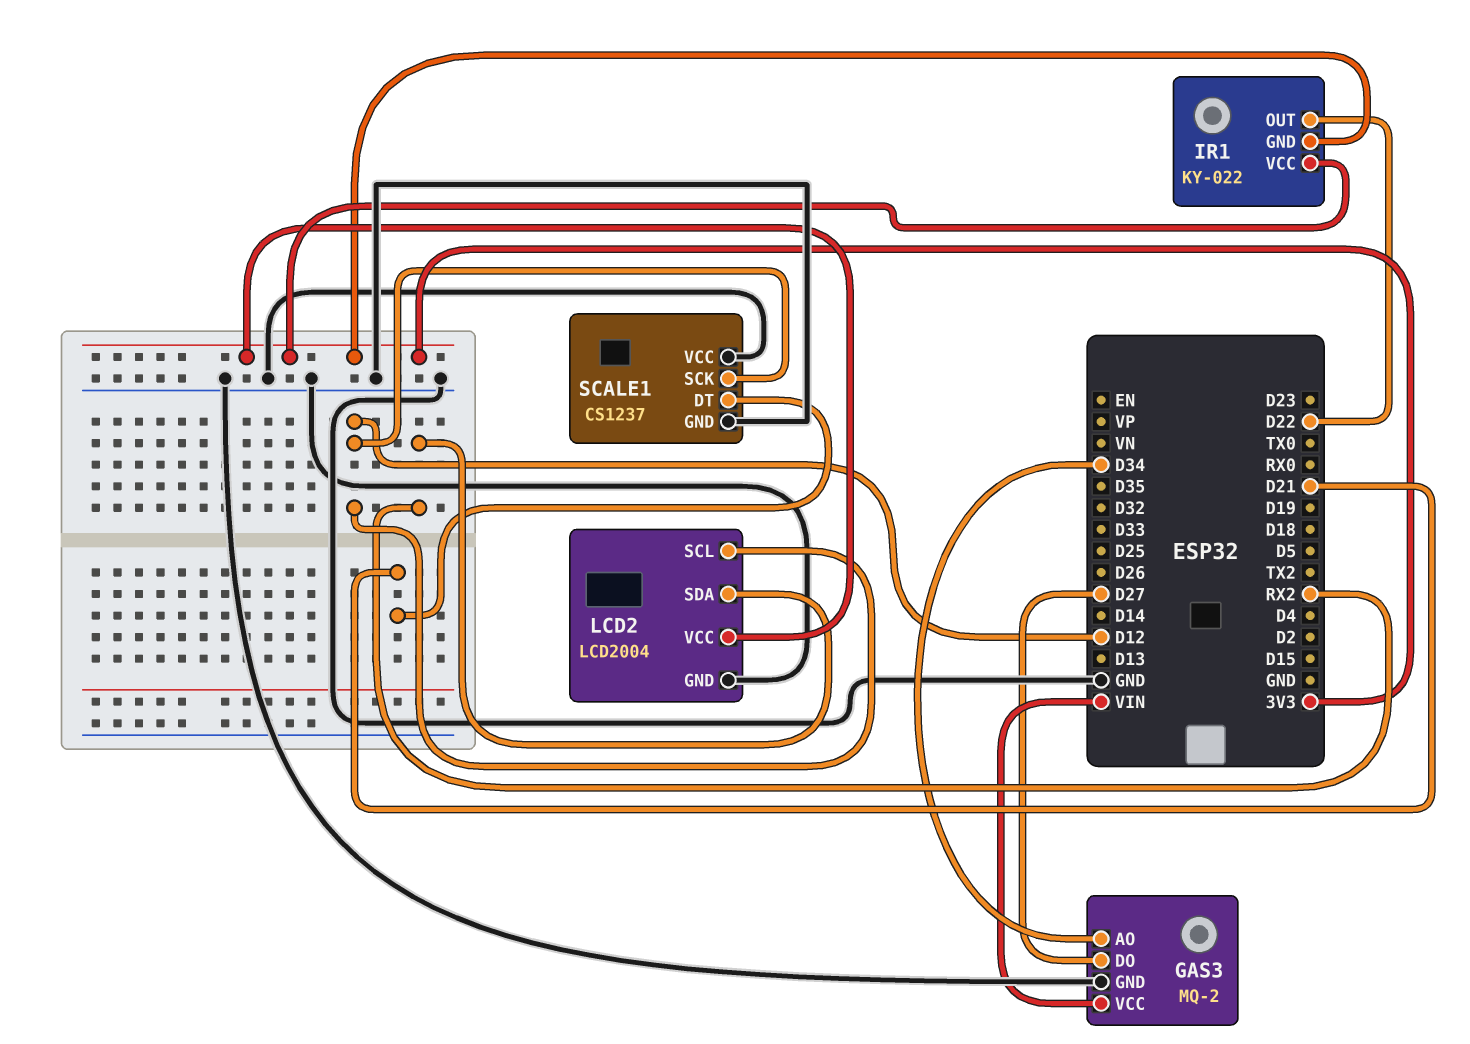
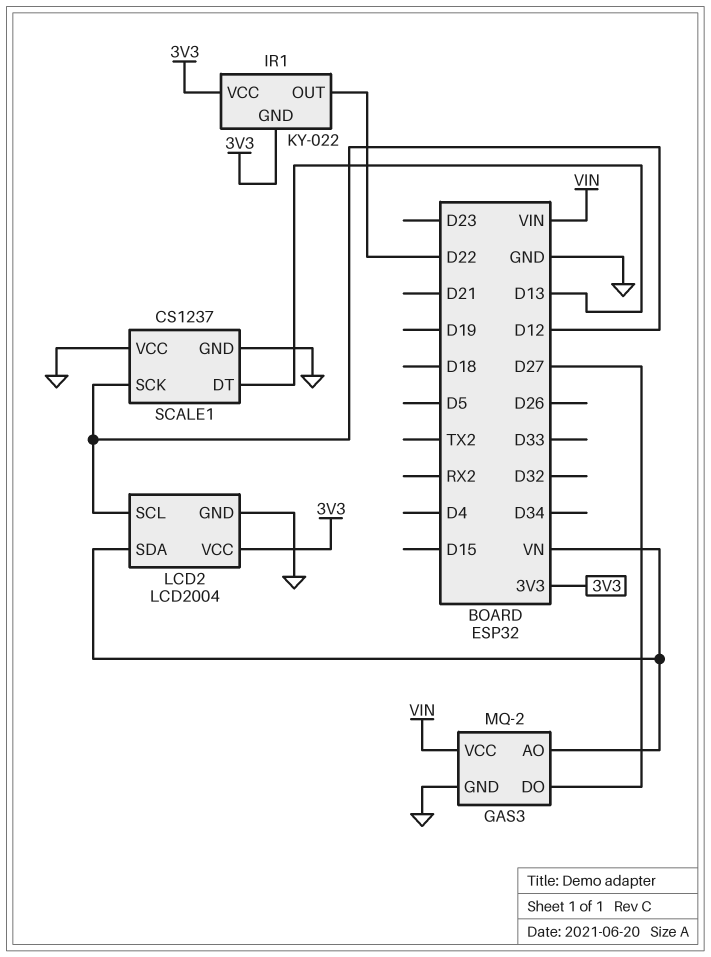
GAS3 pin AO: D34 -> VN
LCD2 pin SDA: RX2 -> VN
SCALE1 pin DT: D21 -> D13

